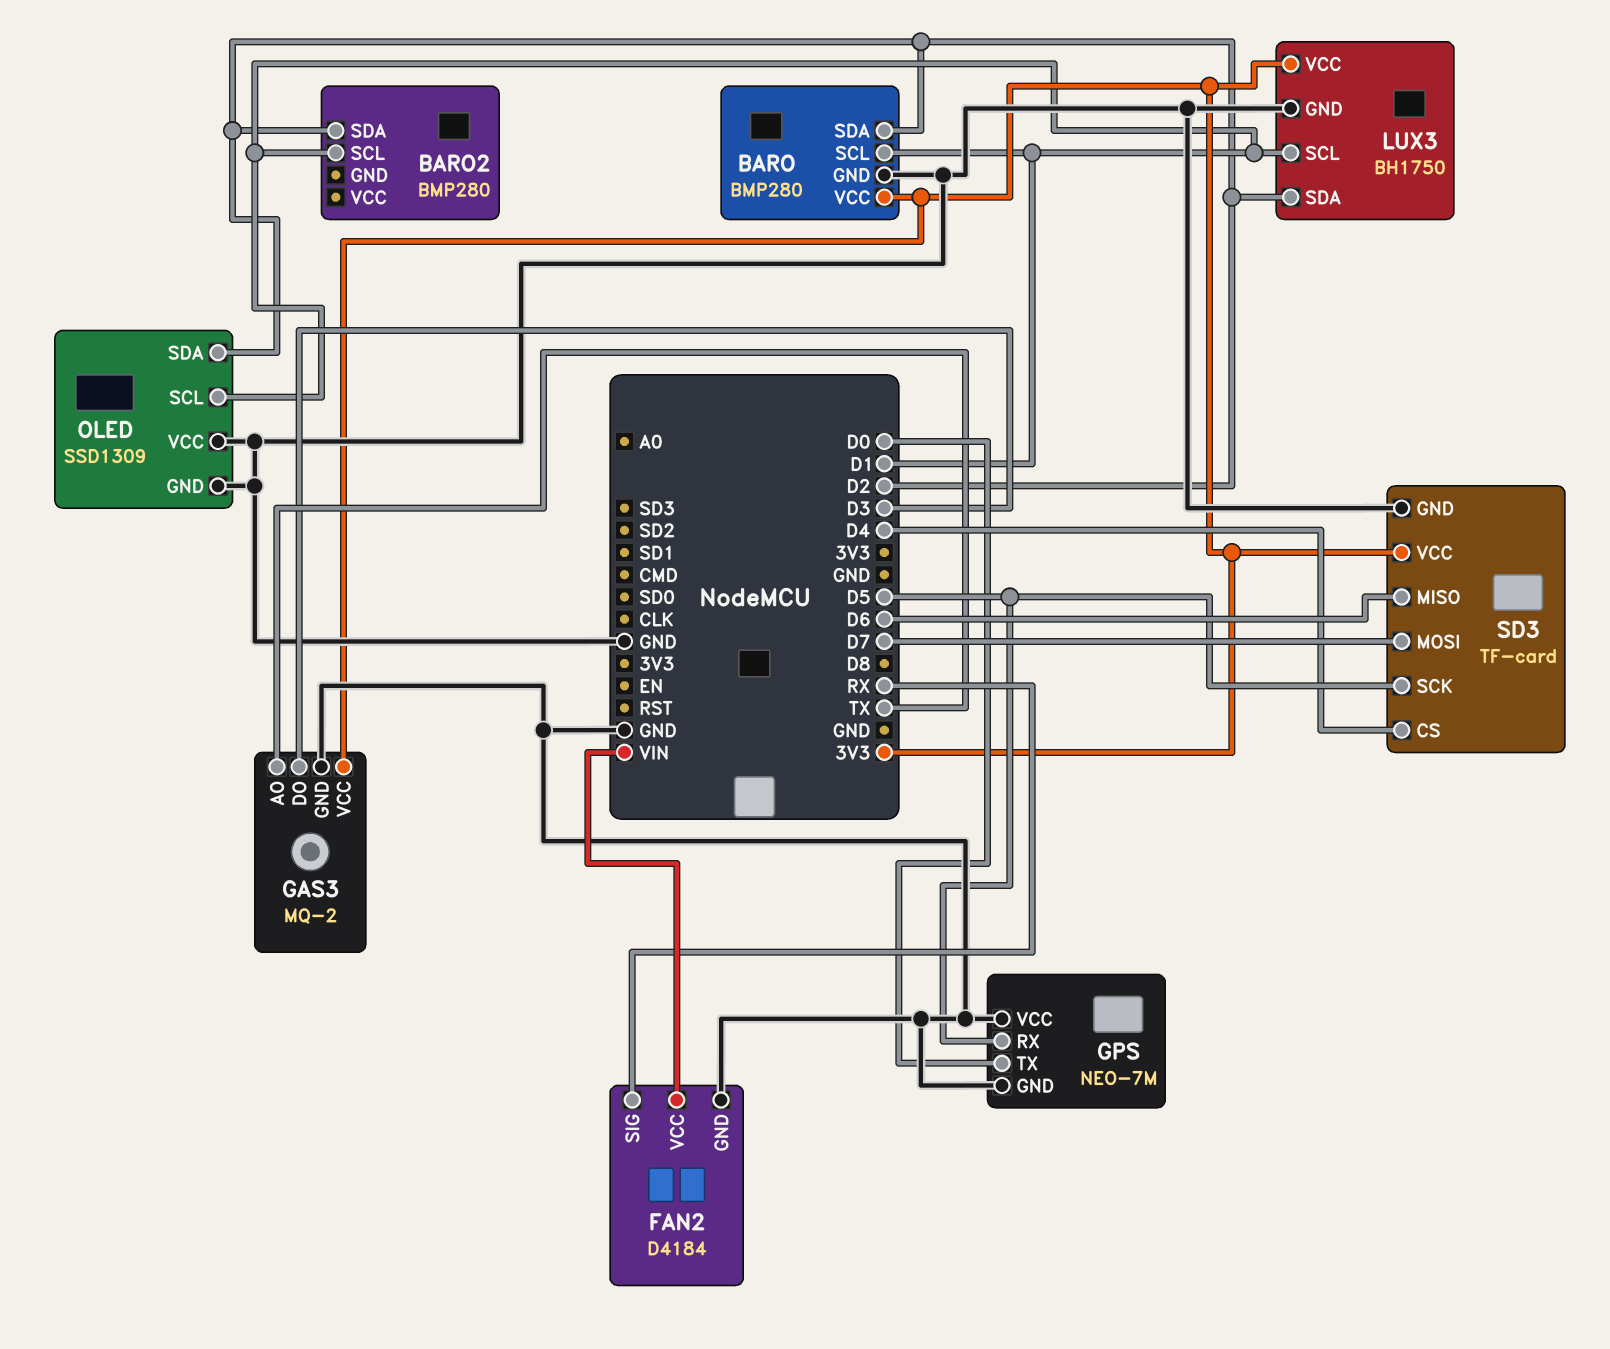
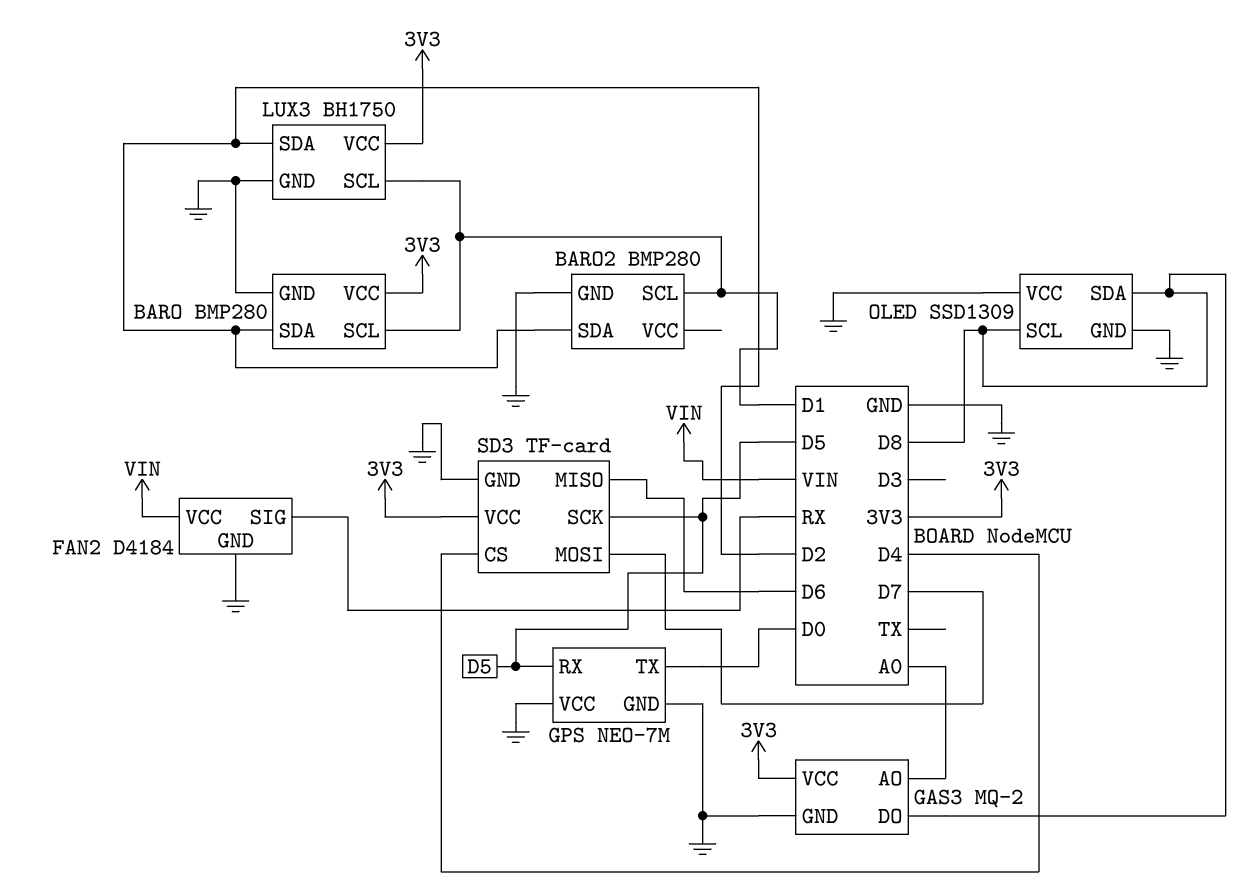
BARO2 pin GND: none -> GND
GAS3 pin AO: TX -> A0
GAS3 pin DO: D3 -> D8
OLED pin SCL: D1 -> D8
OLED pin SDA: D2 -> D8

